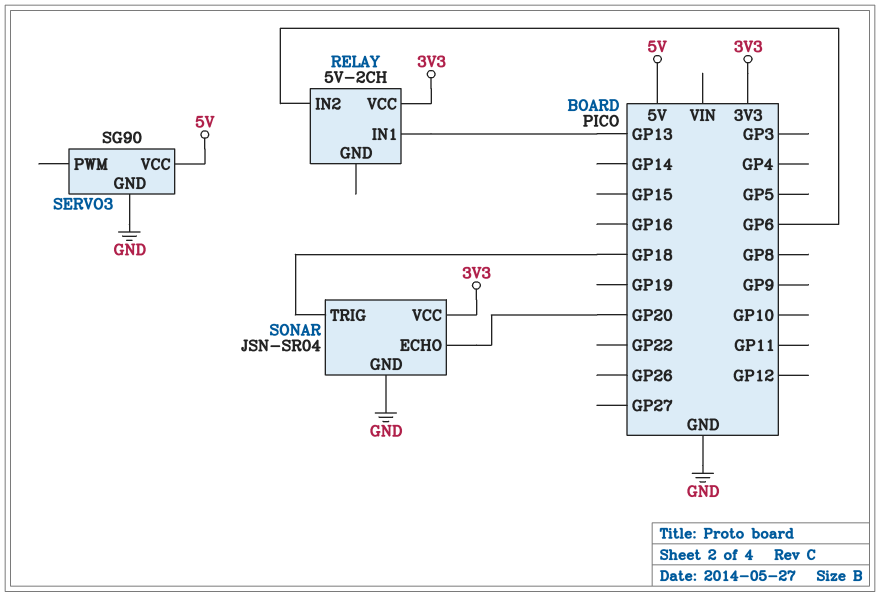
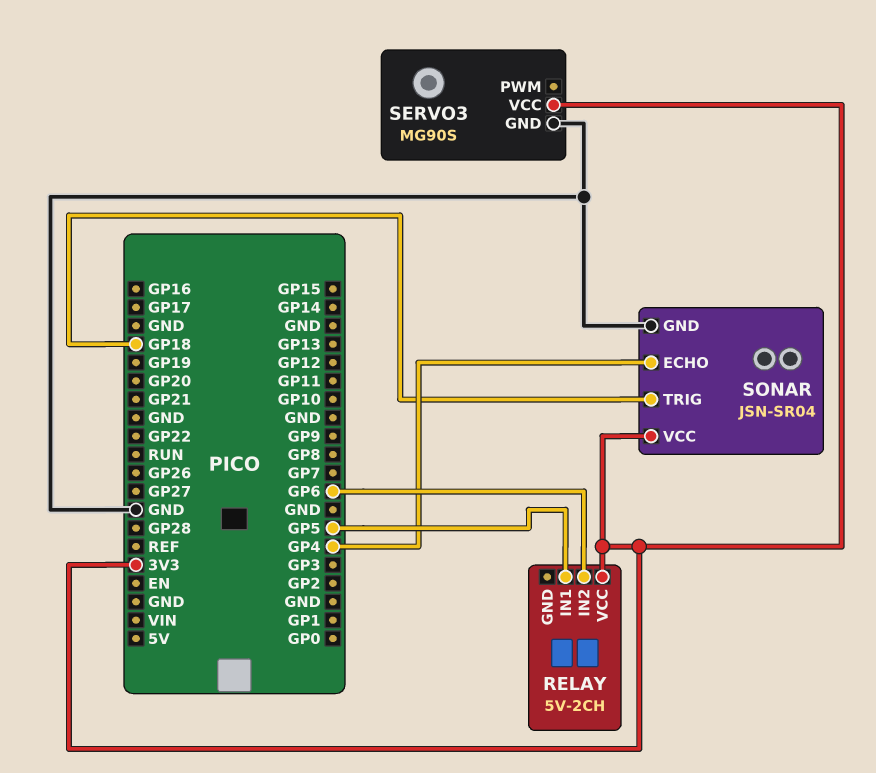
RELAY pin IN1: GP13 -> GP5
SERVO3: SG90 -> MG90S
SERVO3 pin VCC: 5V -> 3V3
SONAR pin ECHO: GP20 -> GP4

